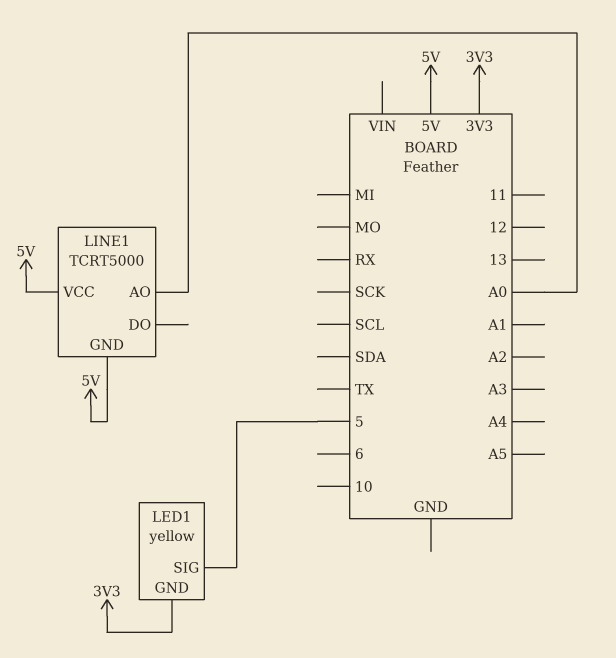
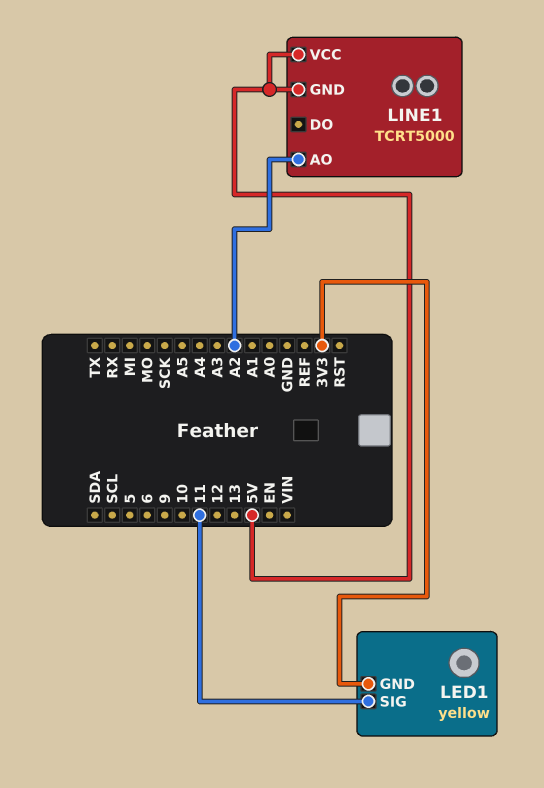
LED1 pin SIG: 5 -> 11
LINE1 pin AO: A0 -> A2

